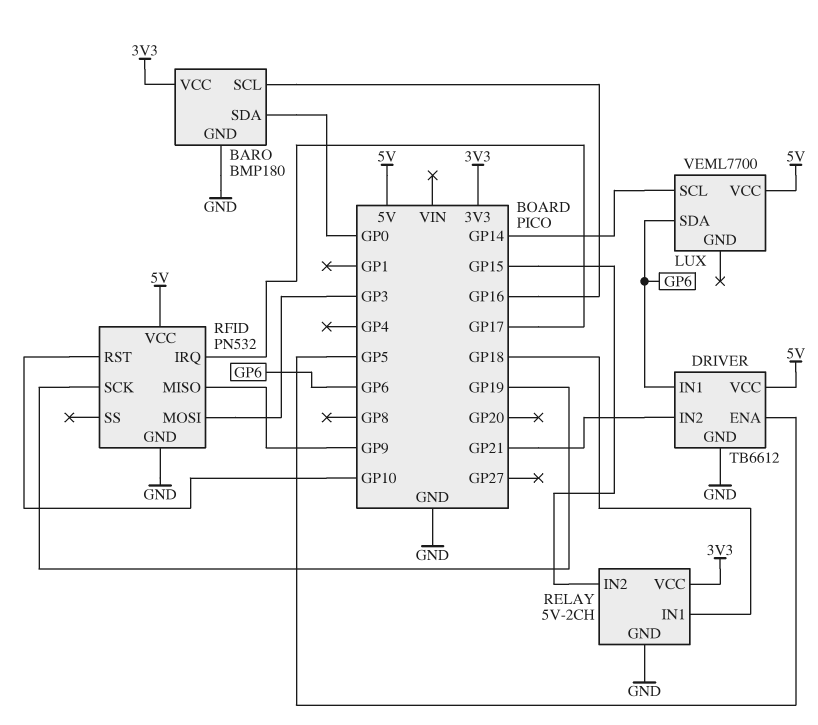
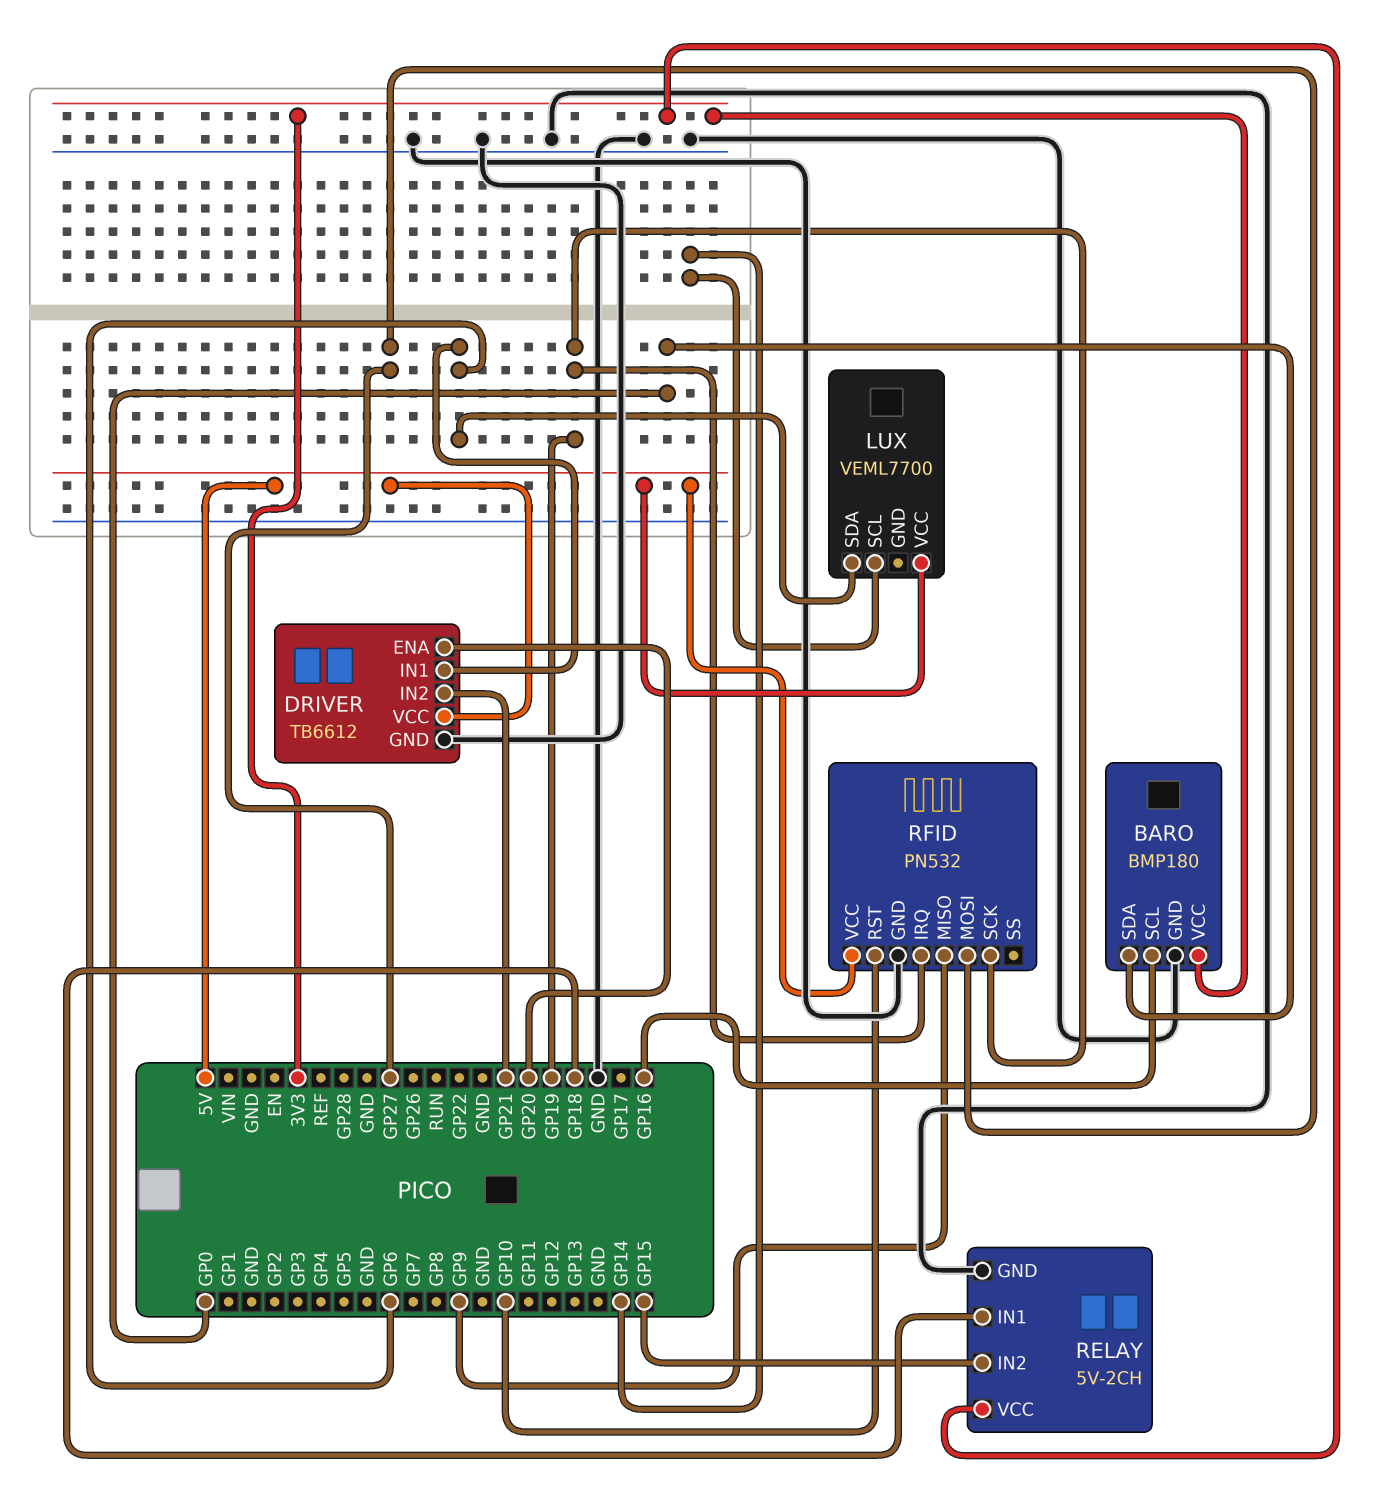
DRIVER pin ENA: GP5 -> GP20
RFID pin IRQ: GP17 -> GP19
RFID pin MOSI: GP3 -> GP27

